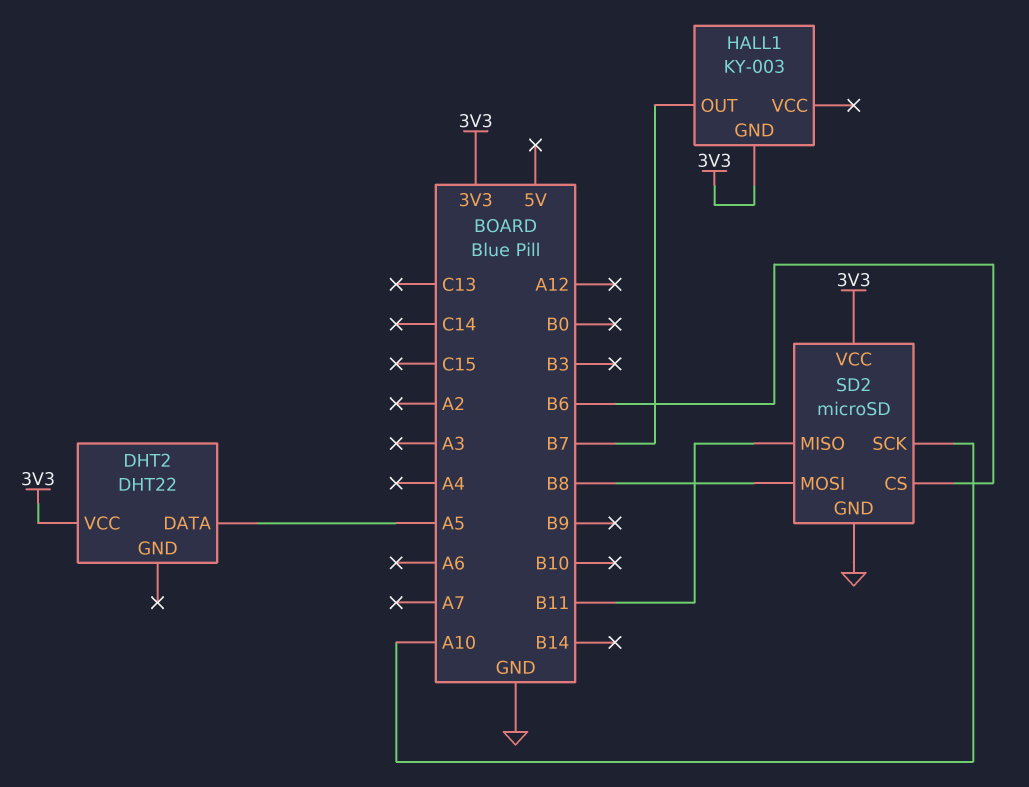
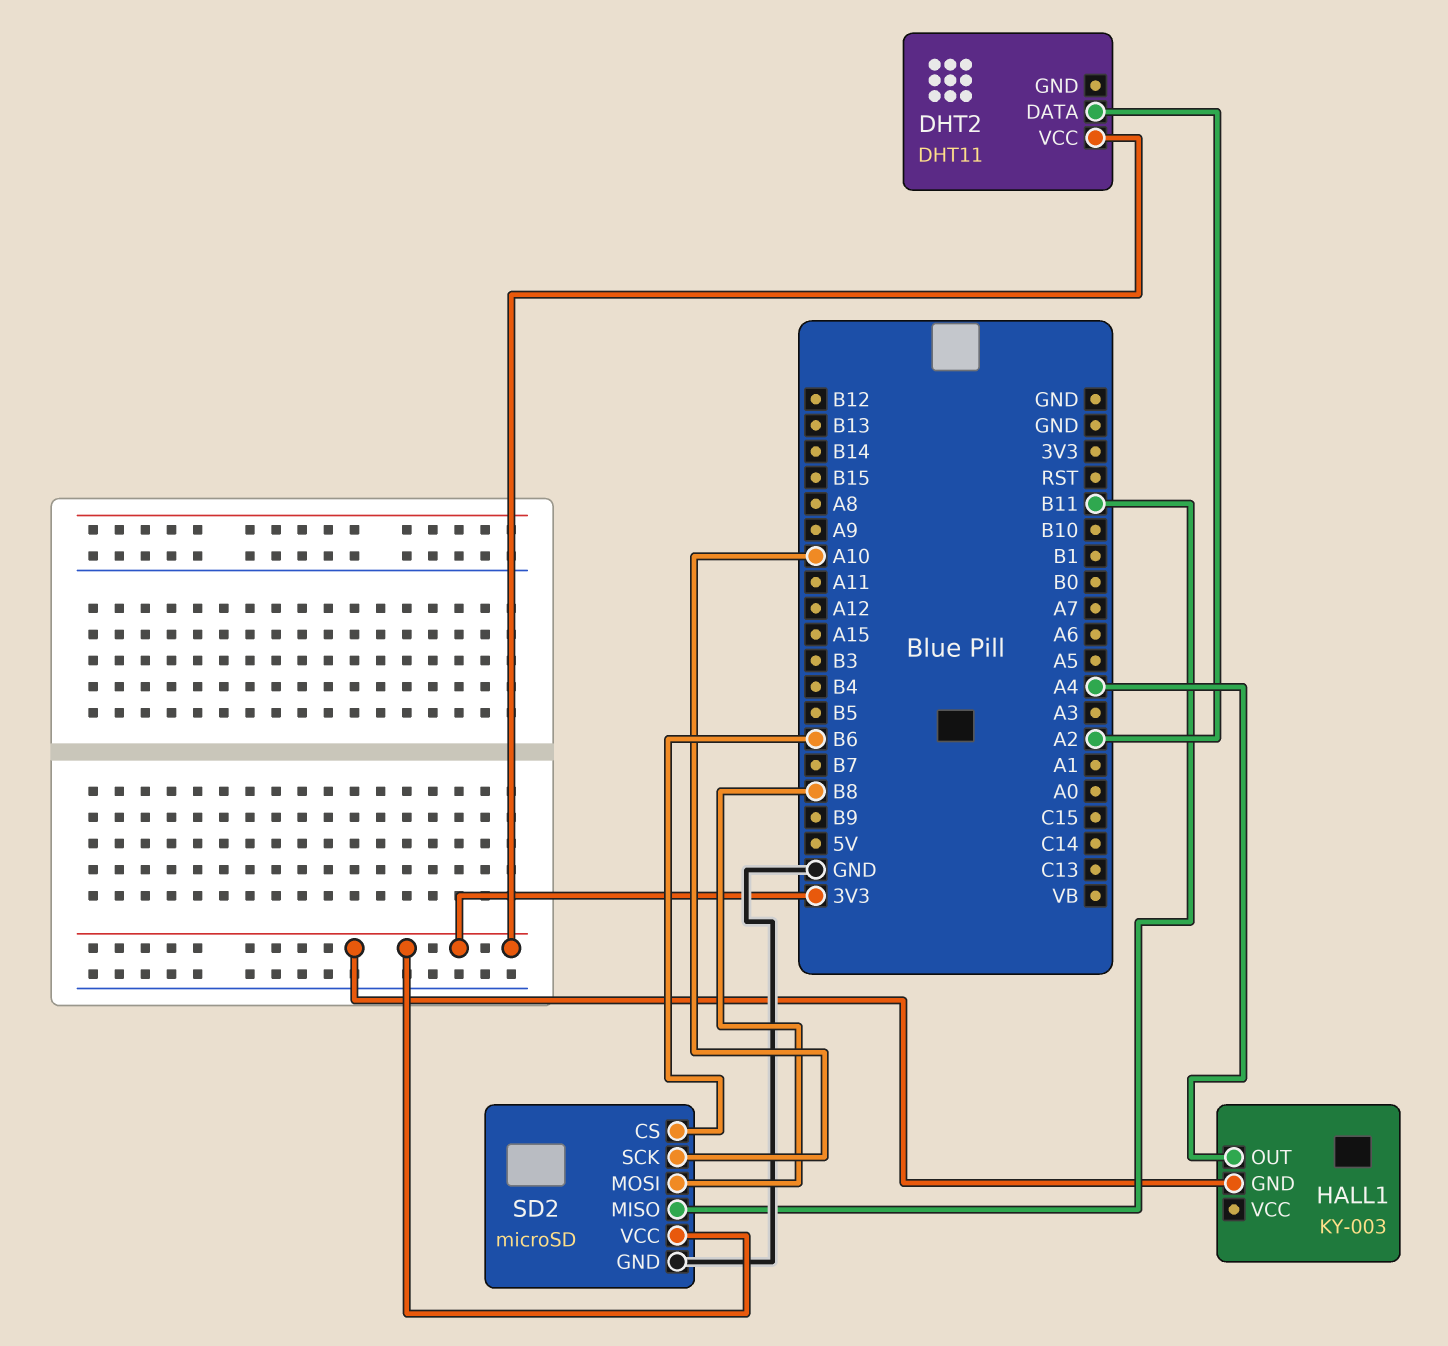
DHT2: DHT22 -> DHT11
DHT2 pin DATA: A5 -> A2
HALL1 pin OUT: B7 -> A4

